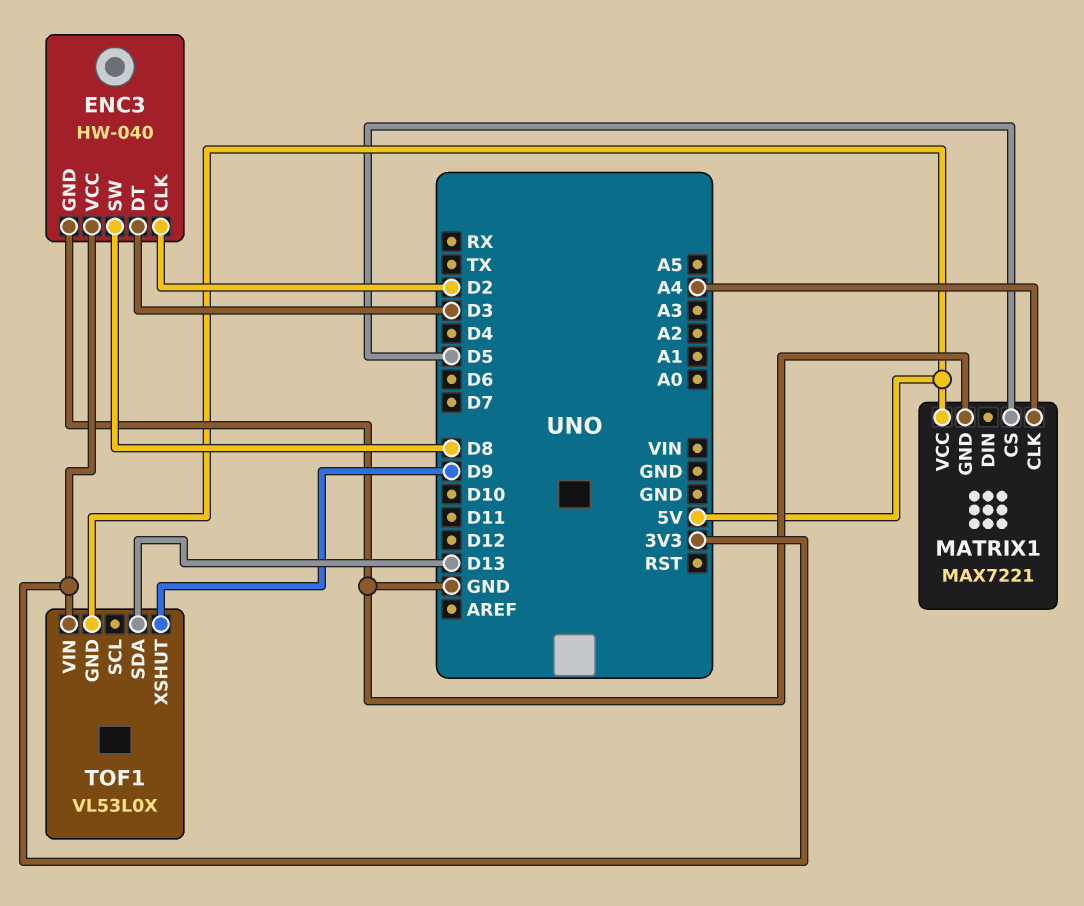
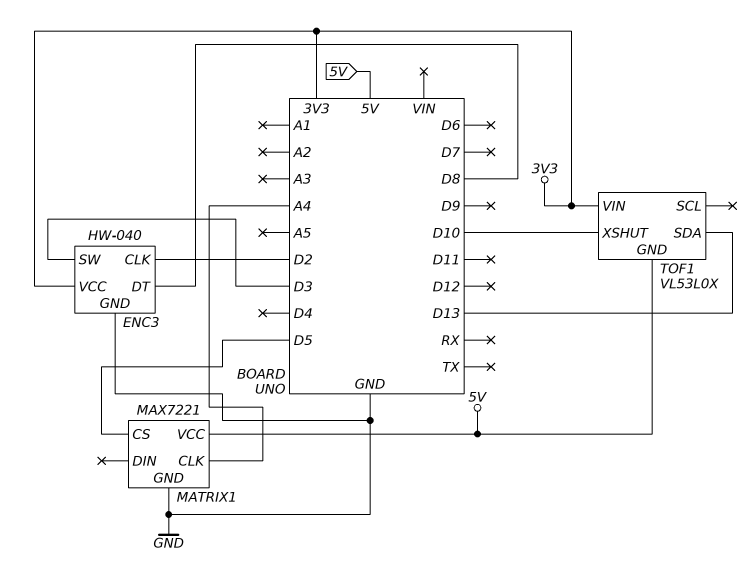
ENC3 pin DT: D3 -> D8
ENC3 pin SW: D8 -> D3
TOF1 pin XSHUT: D9 -> D10

